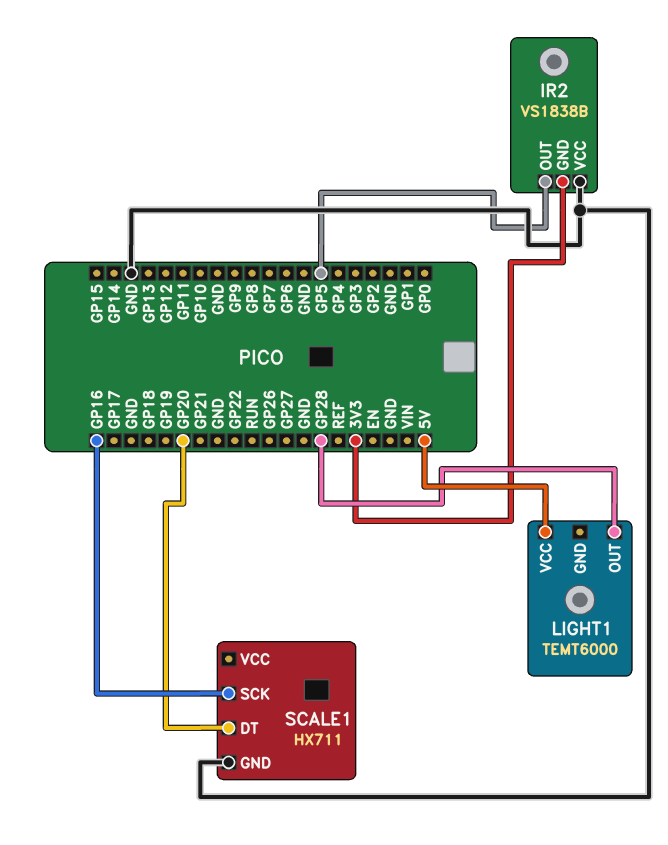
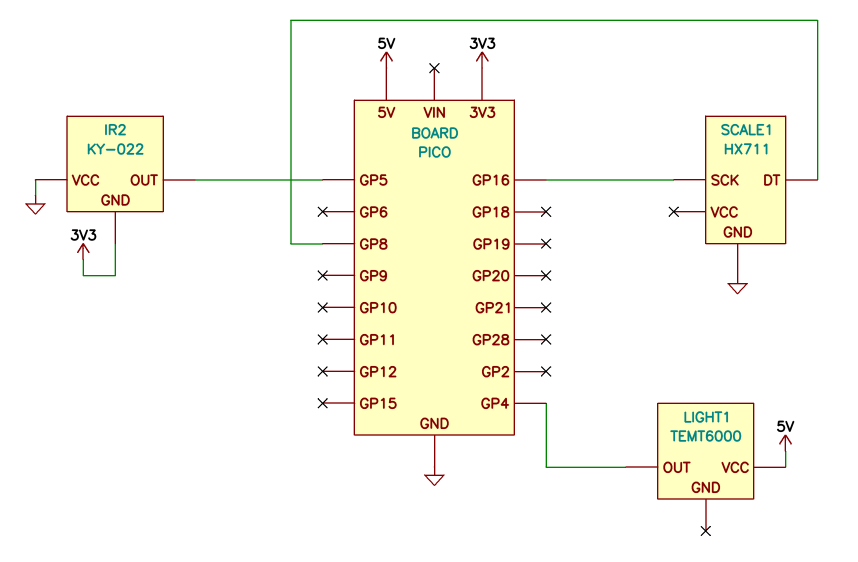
IR2: VS1838B -> KY-022
LIGHT1 pin OUT: GP28 -> GP4
SCALE1 pin DT: GP20 -> GP8

